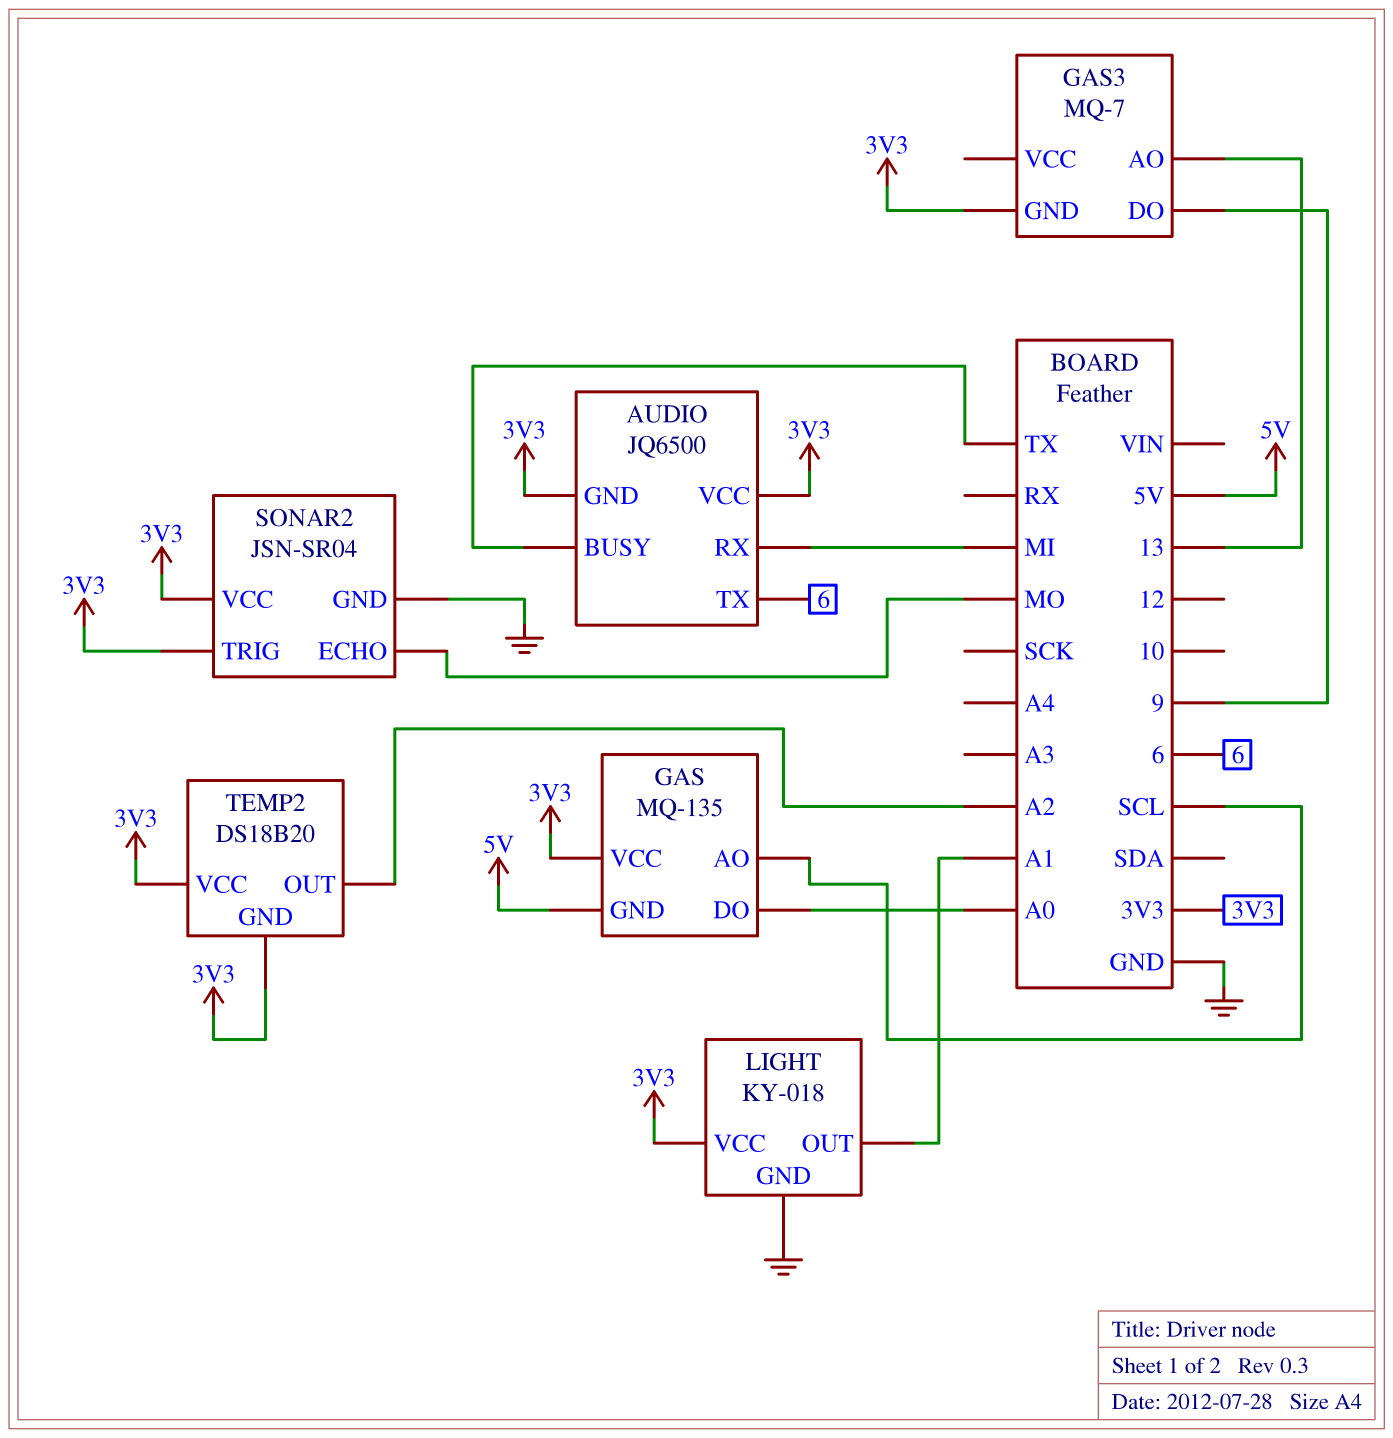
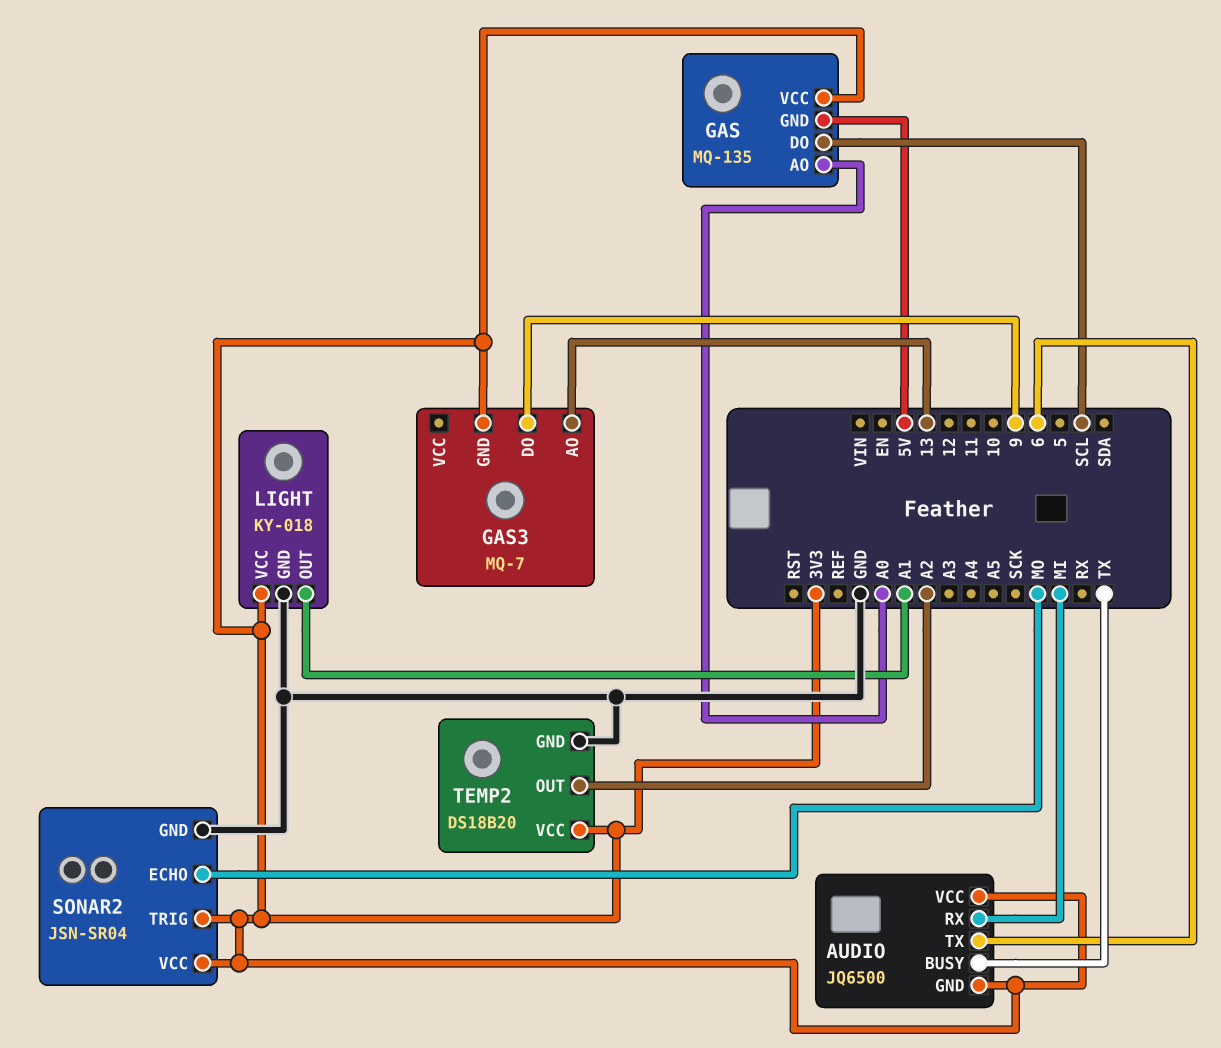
GAS pin AO: SCL -> A0
GAS pin DO: A0 -> SCL
TEMP2 pin GND: 3V3 -> GND

